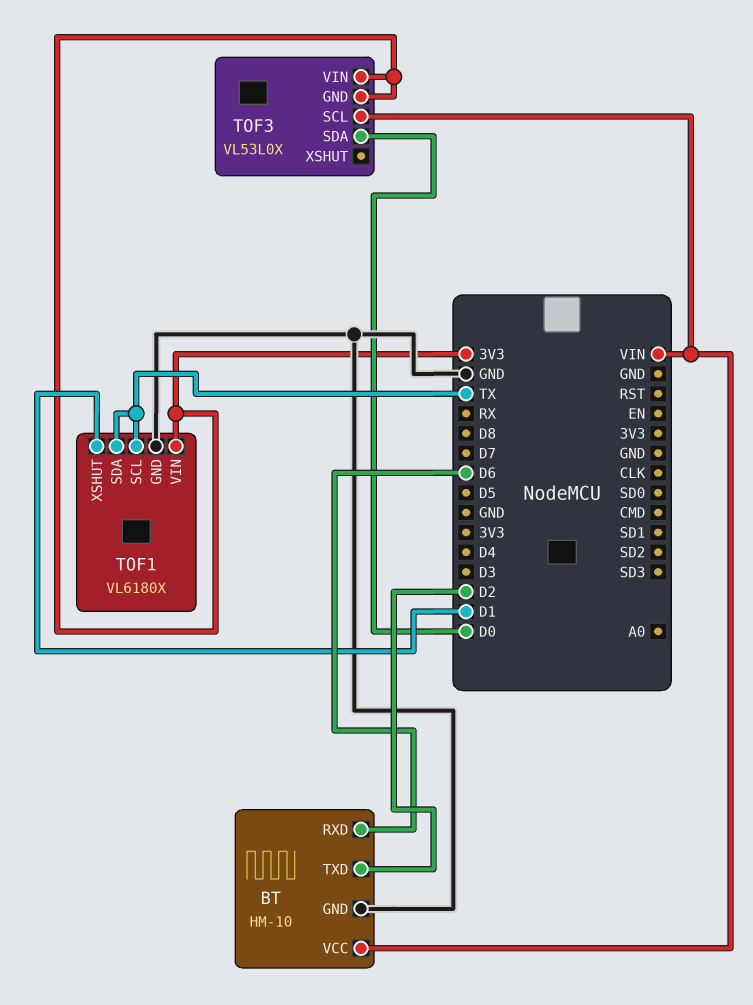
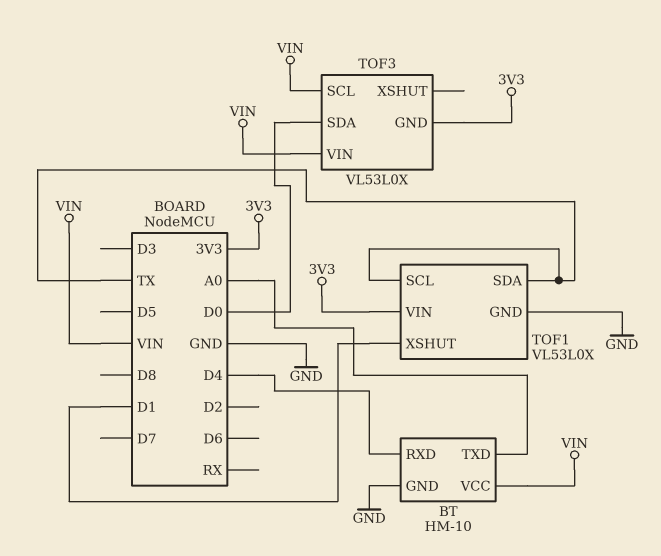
BT pin RXD: D6 -> D4
BT pin TXD: D2 -> A0
TOF1: VL6180X -> VL53L0X
TOF3 pin VIN: 3V3 -> VIN

